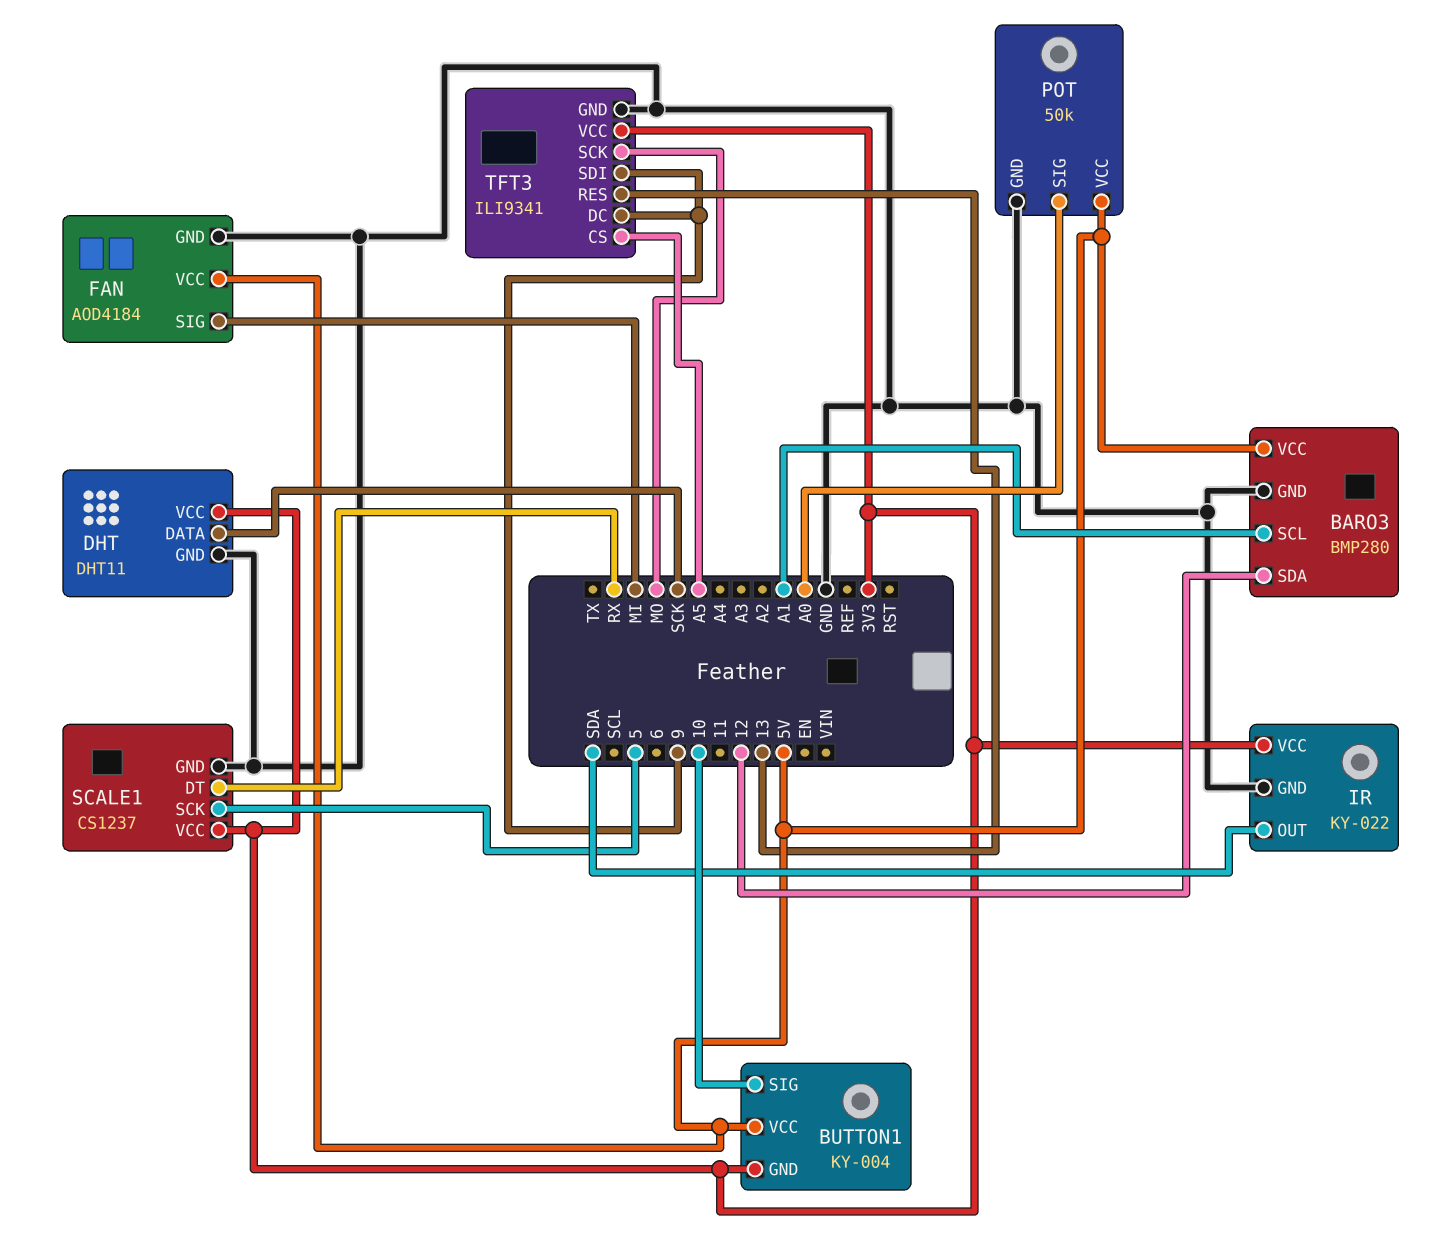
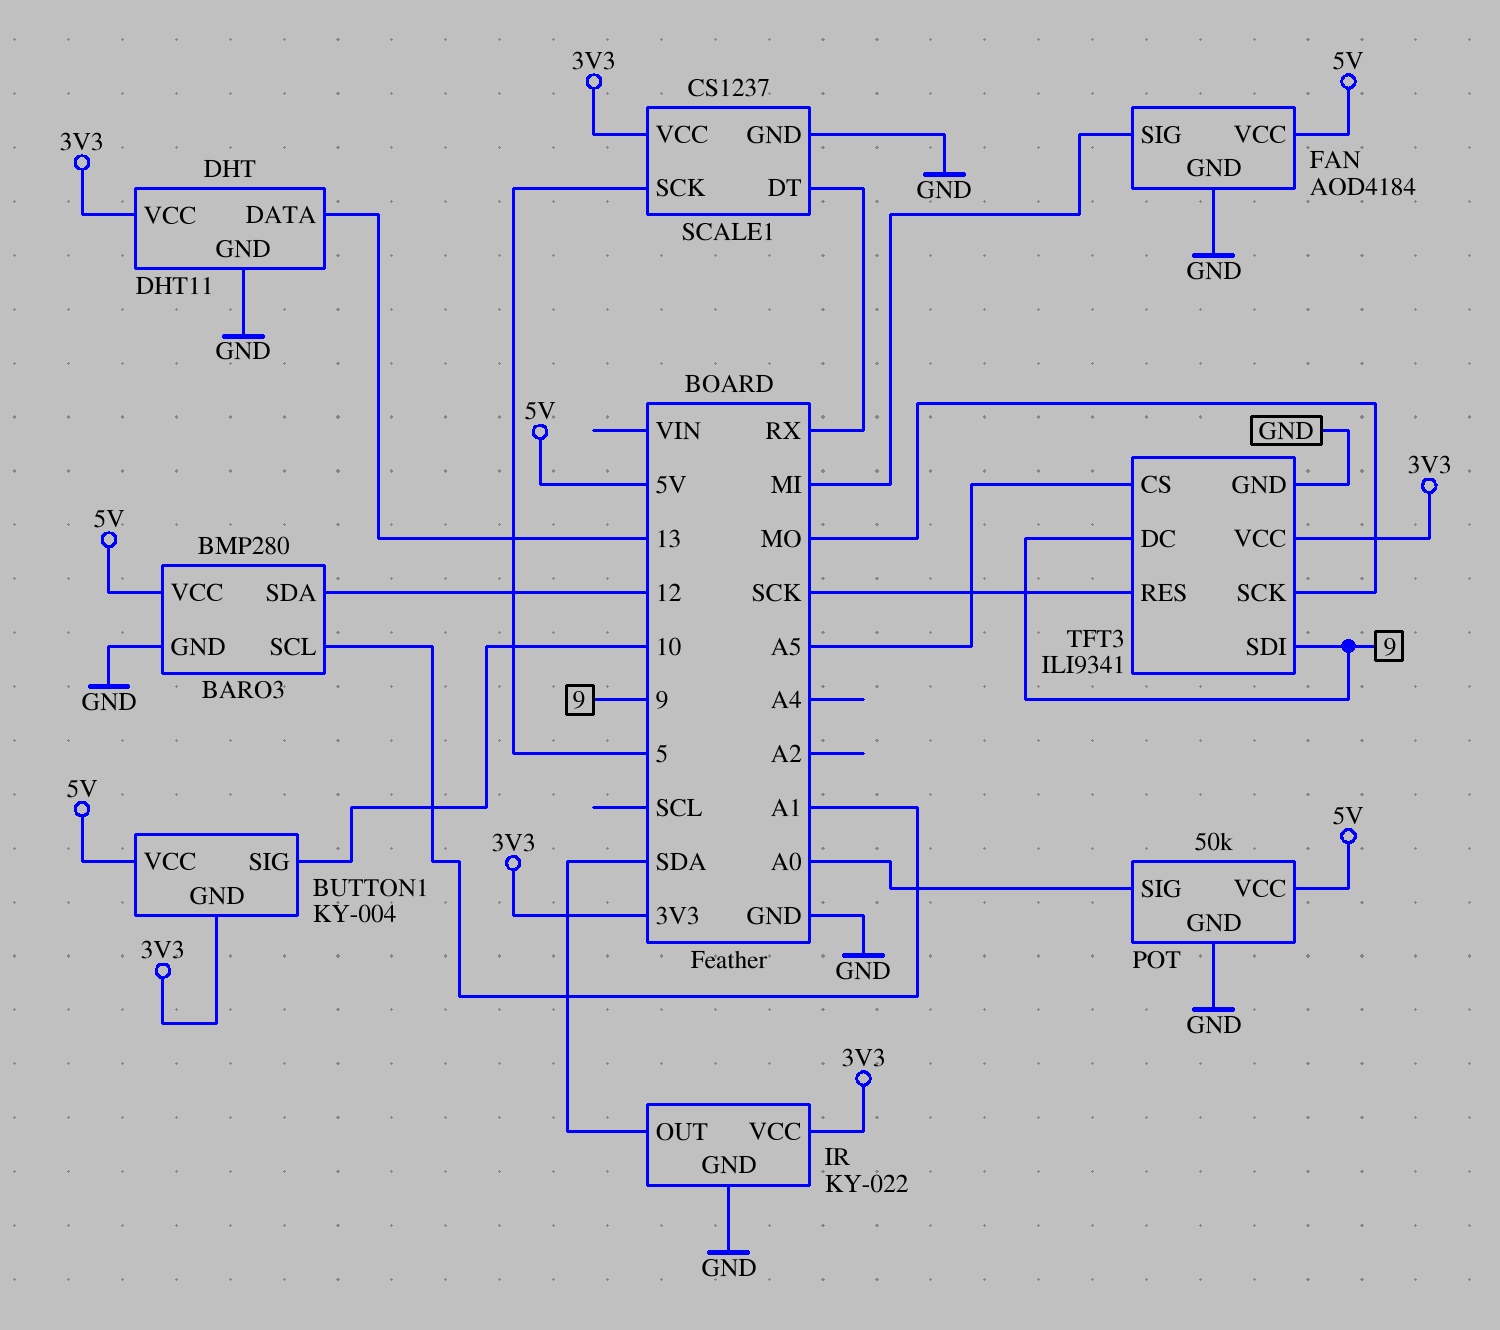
DHT pin DATA: SCK -> 13
TFT3 pin RES: 13 -> SCK

